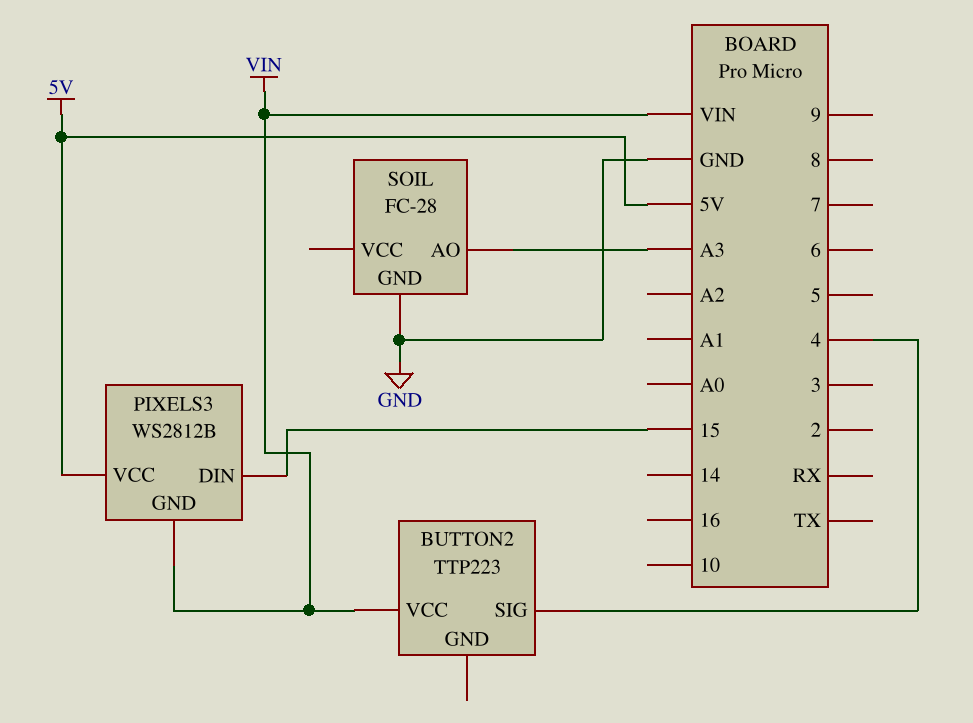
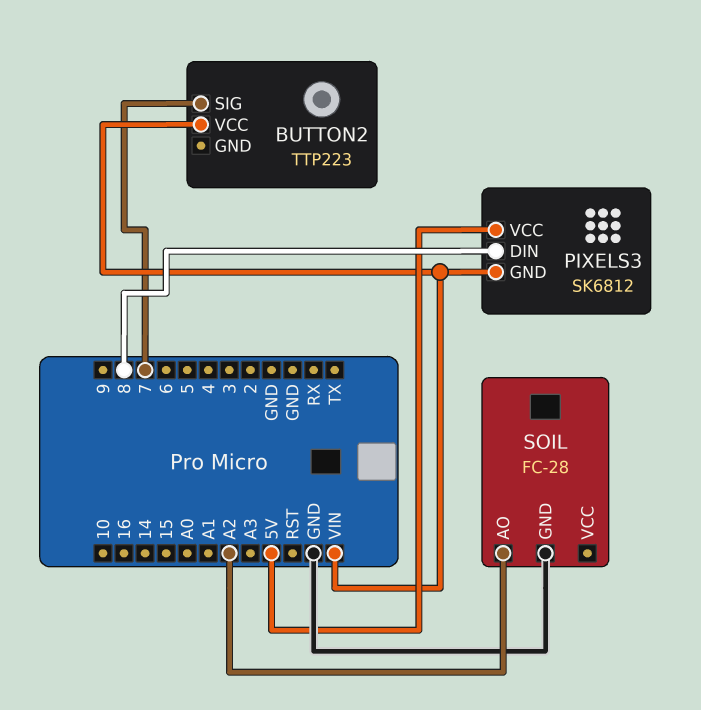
BUTTON2 pin SIG: 4 -> 7
PIXELS3: WS2812B -> SK6812
PIXELS3 pin DIN: 15 -> 8
SOIL pin AO: A3 -> A2

